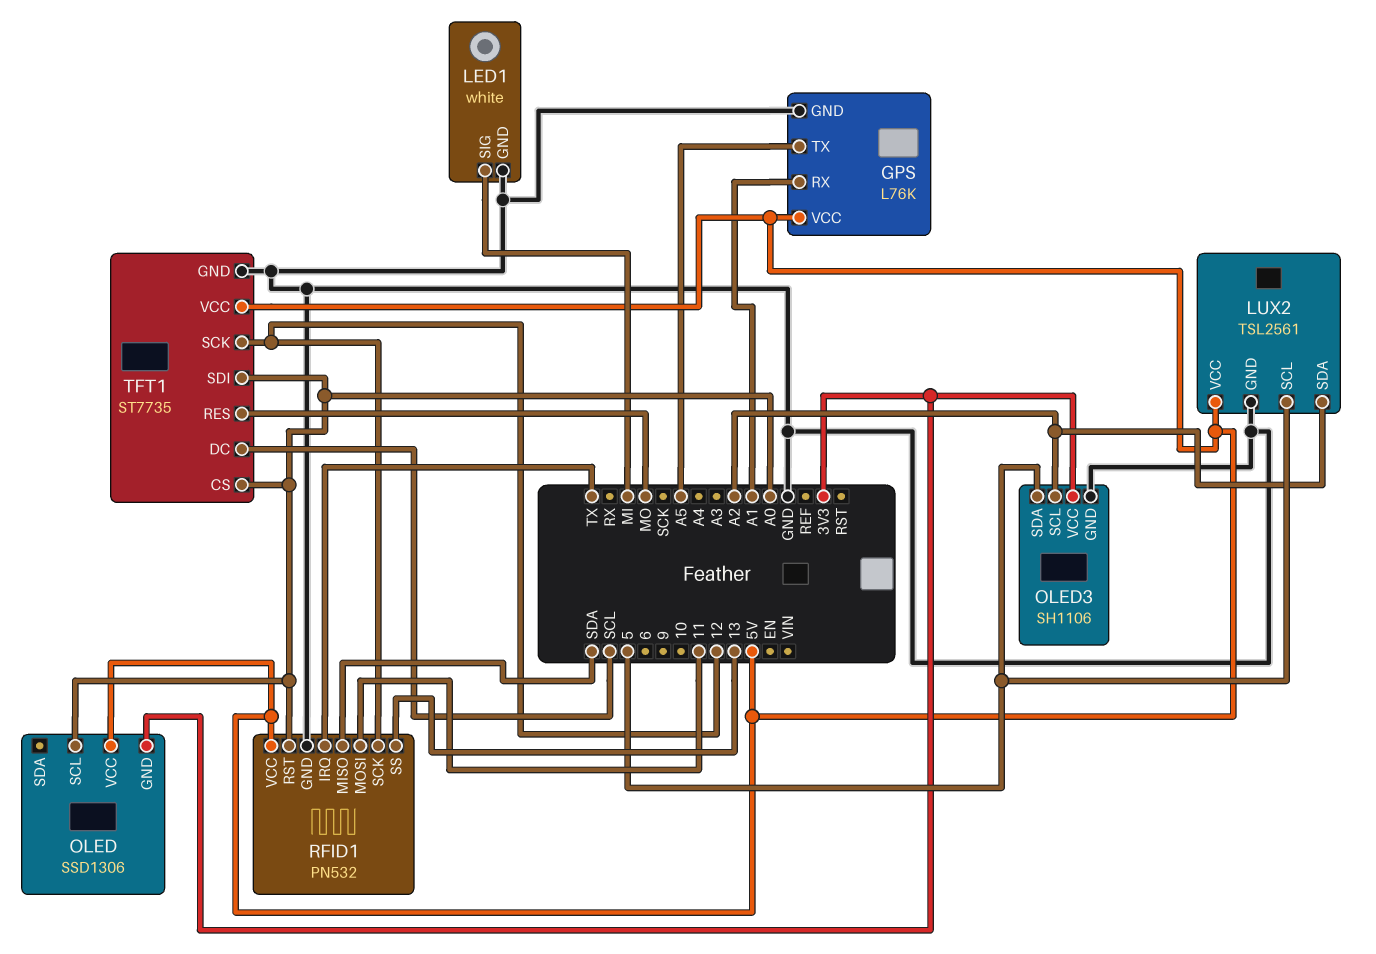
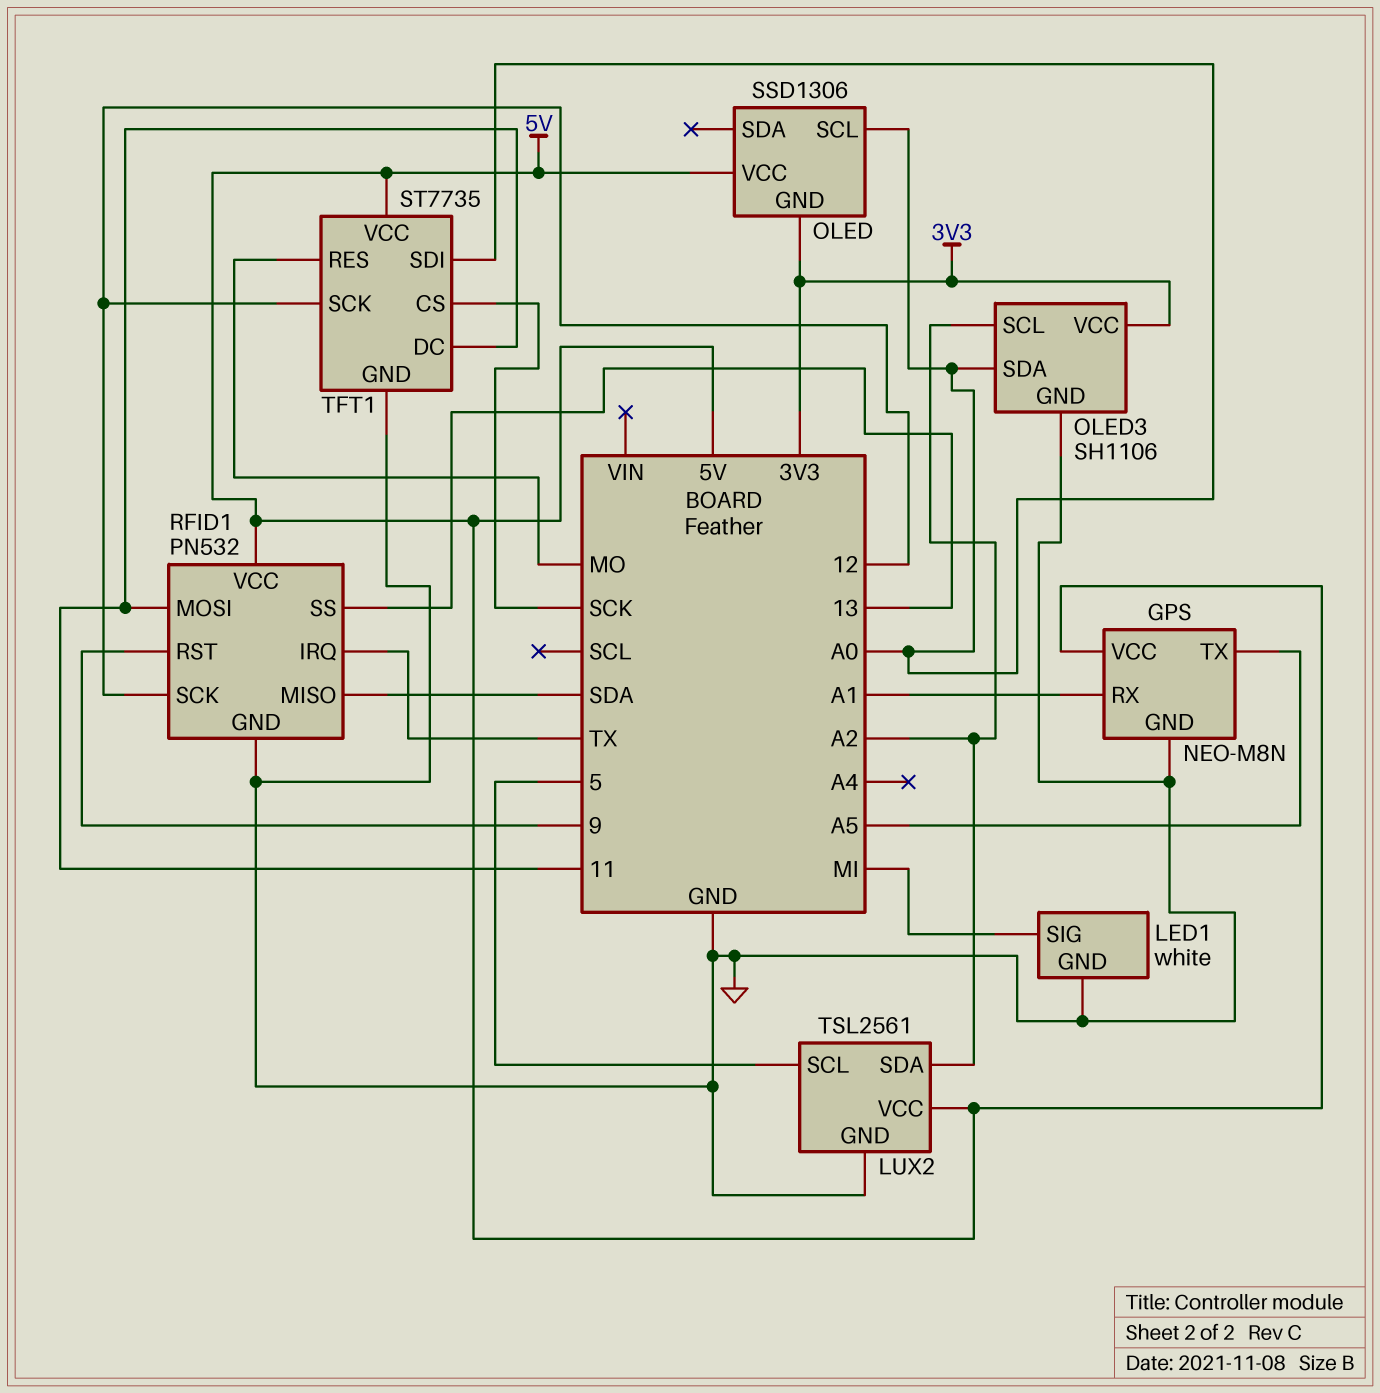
GPS: L76K -> NEO-M8N
OLED3 pin SDA: 5 -> A0
RFID1 pin RST: A0 -> 9
TFT1 pin CS: A0 -> SCK
TFT1 pin DC: SCL -> 11

